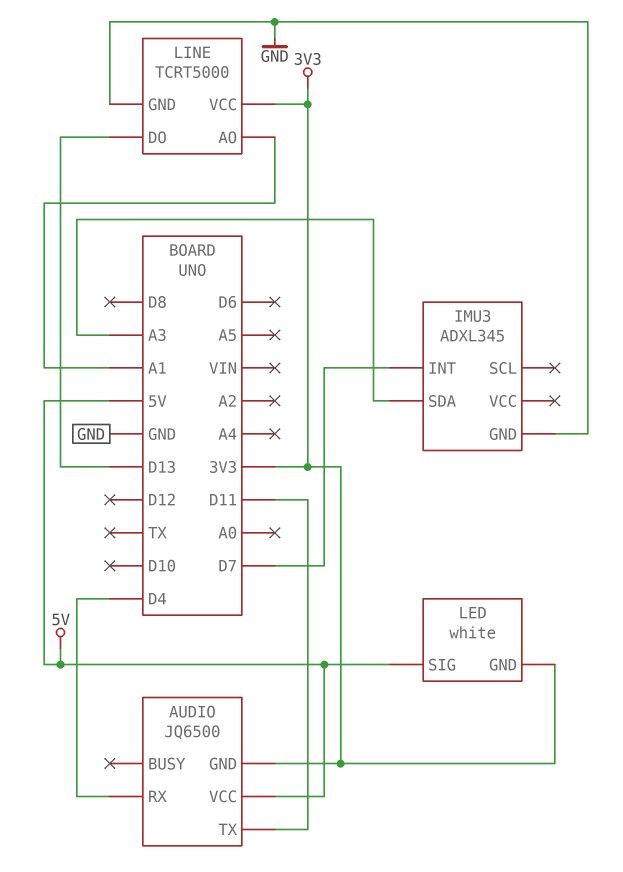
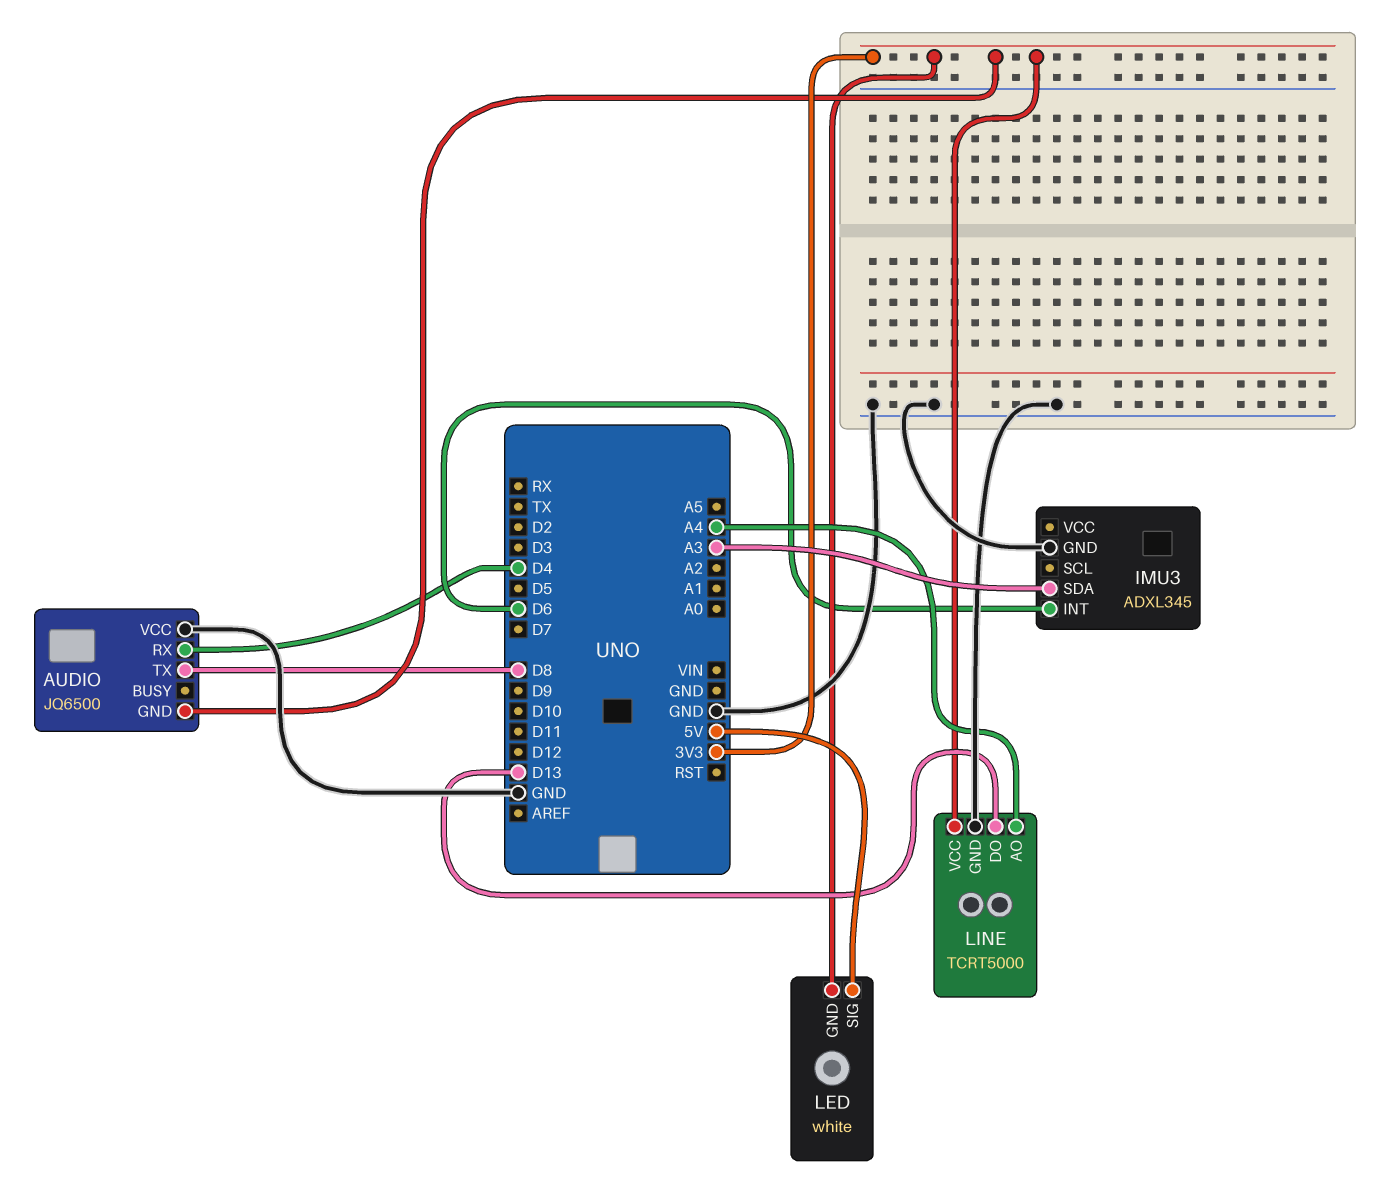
AUDIO pin TX: D11 -> D8
AUDIO pin VCC: 5V -> GND
IMU3 pin INT: D7 -> D6
LINE pin AO: A1 -> A4

